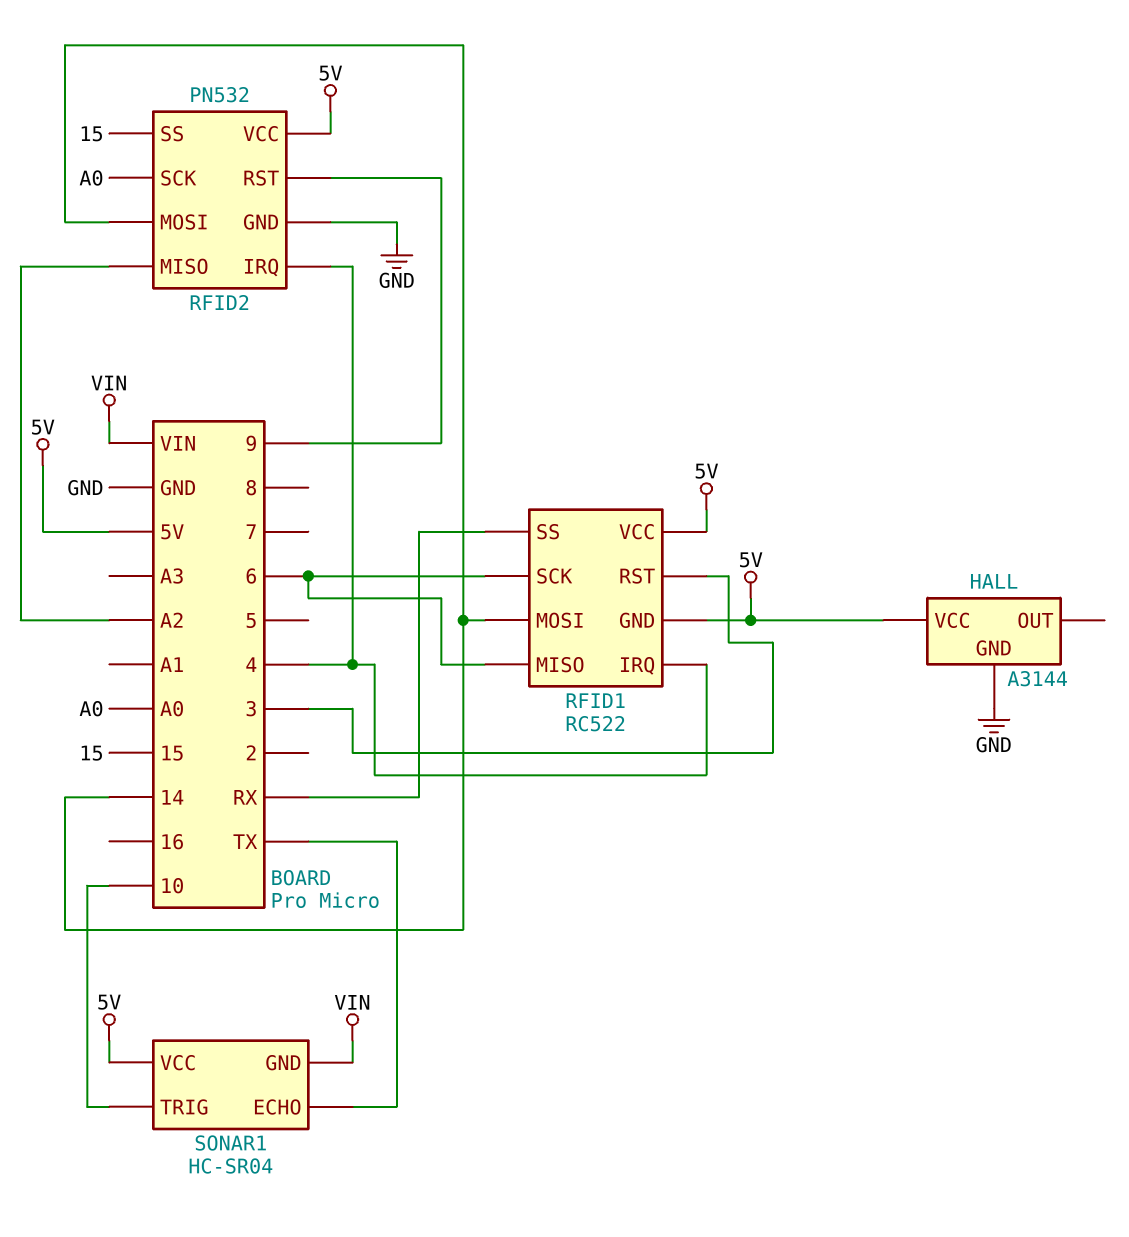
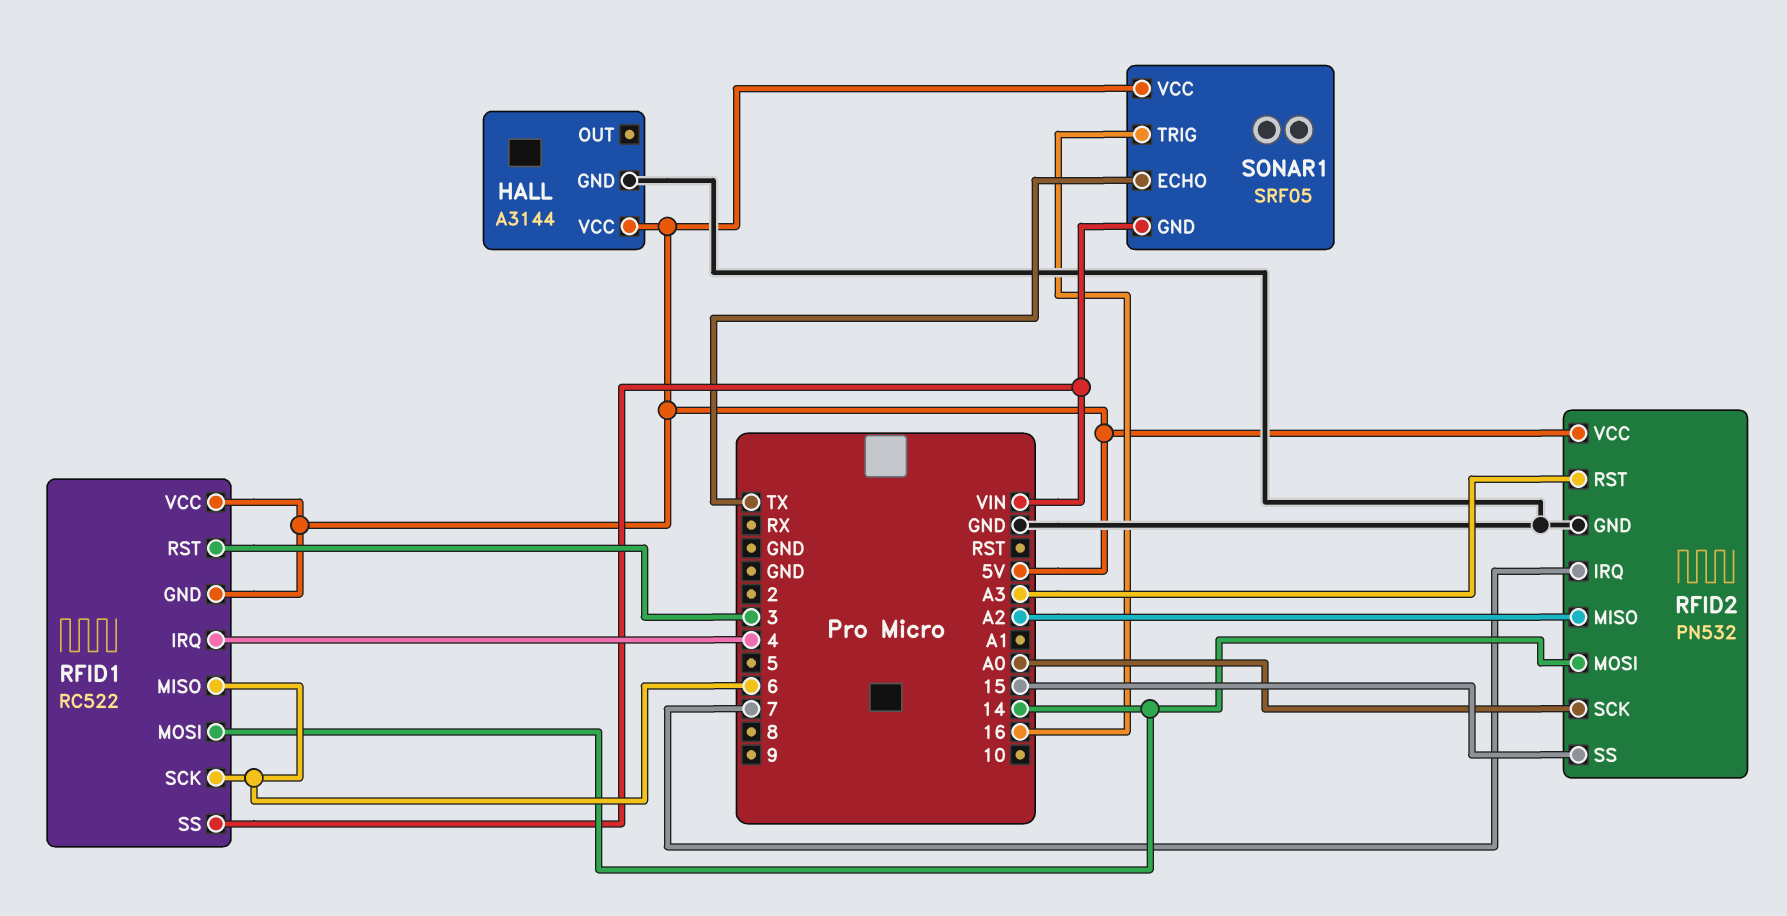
RFID1 pin SS: RX -> VIN
RFID2 pin IRQ: 4 -> 7
RFID2 pin RST: 9 -> A3
SONAR1: HC-SR04 -> SRF05
SONAR1 pin TRIG: 10 -> 16

